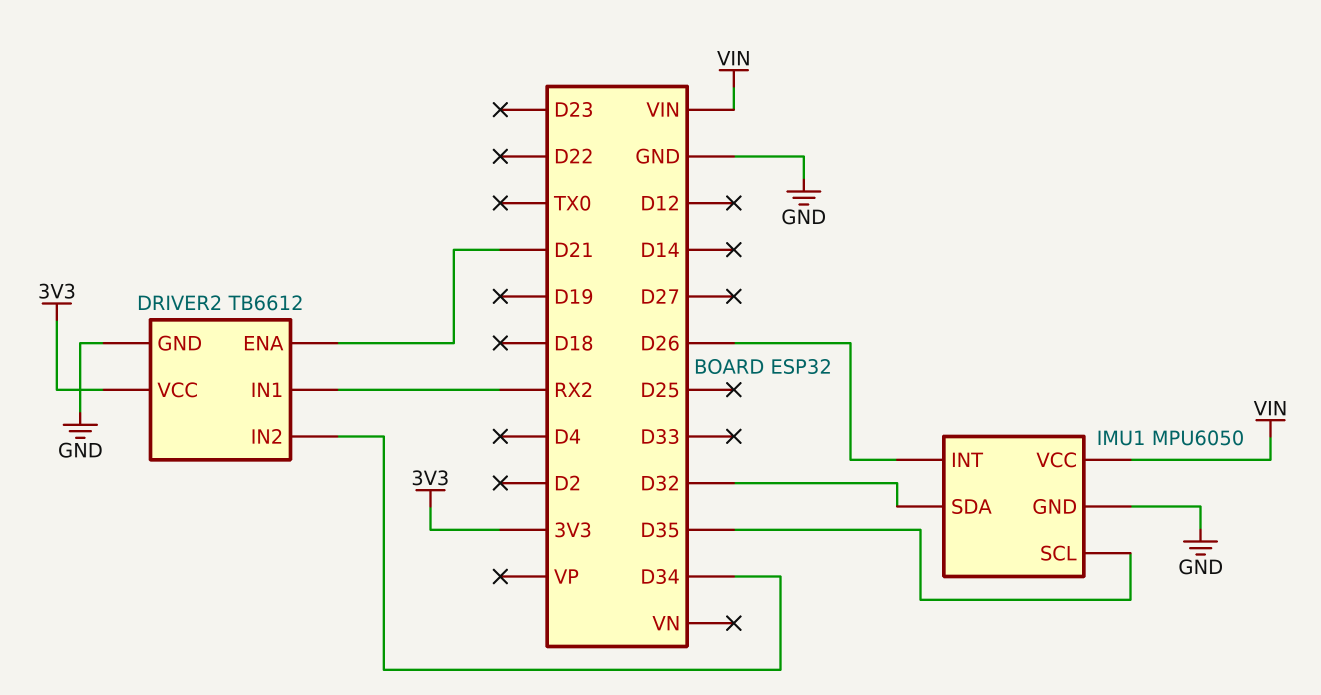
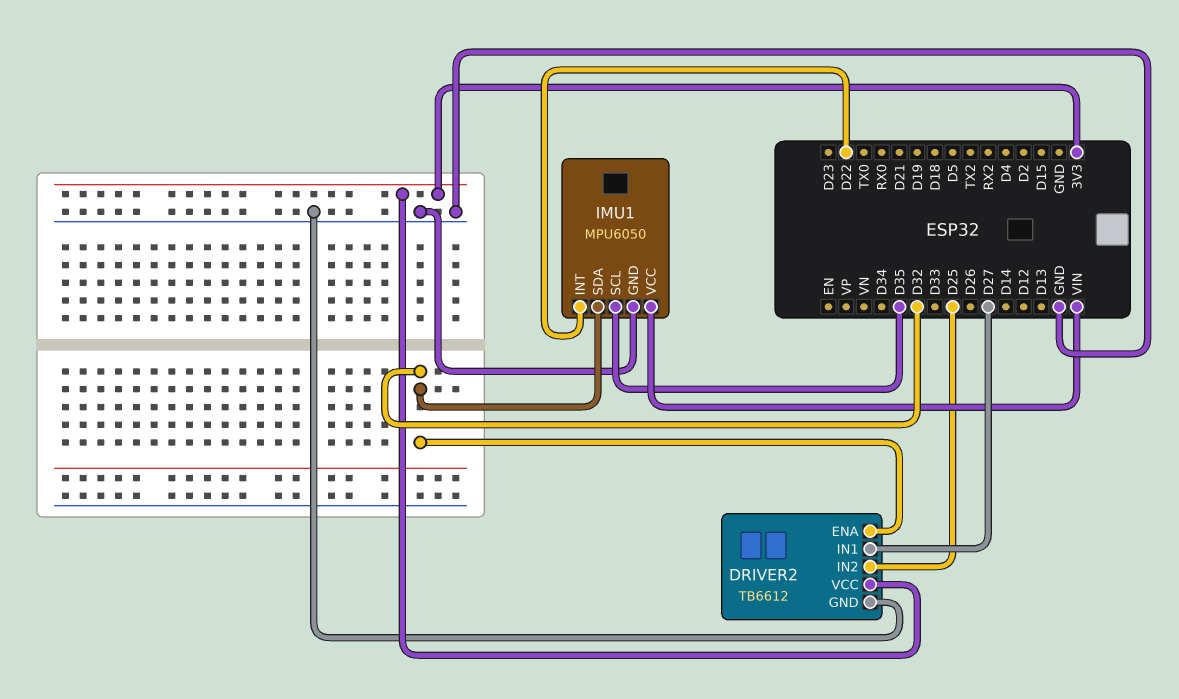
DRIVER2 pin ENA: D21 -> D32
DRIVER2 pin IN1: RX2 -> D27
DRIVER2 pin IN2: D34 -> D25
IMU1 pin INT: D26 -> D22

